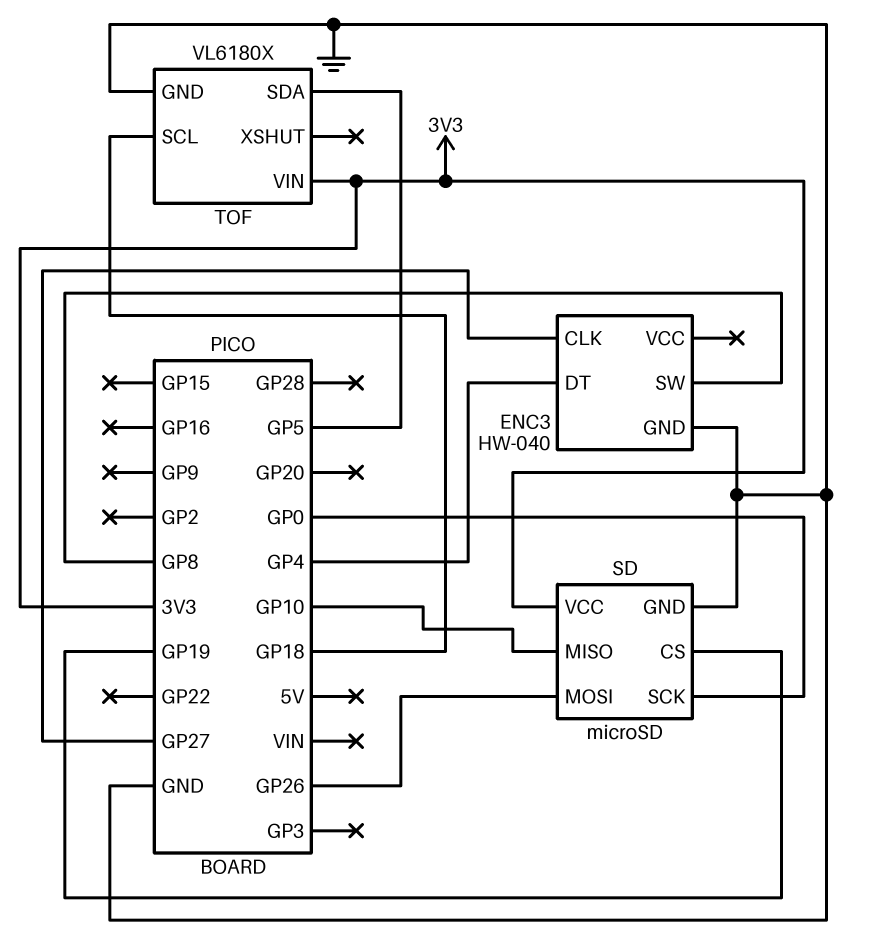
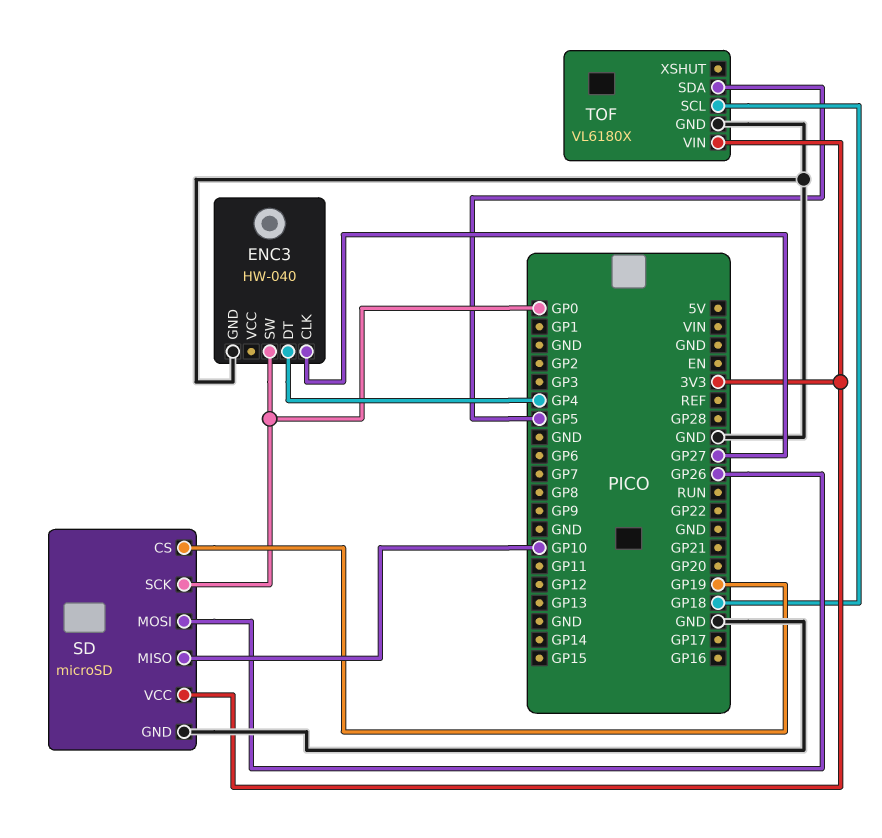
ENC3 pin SW: GP8 -> GP0

